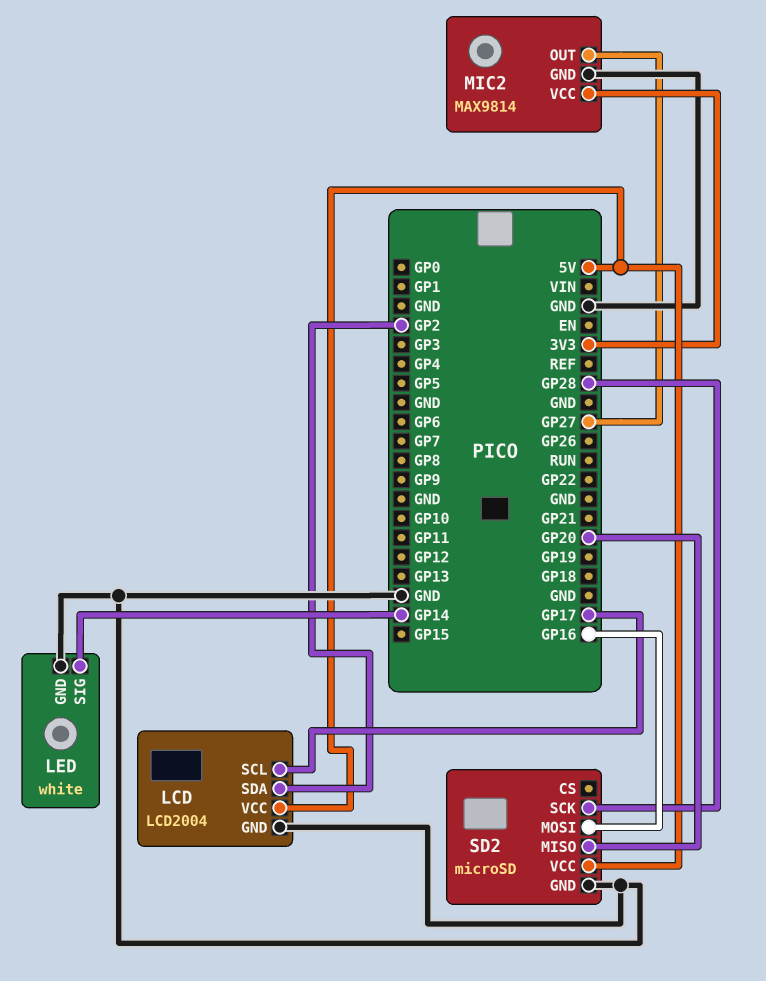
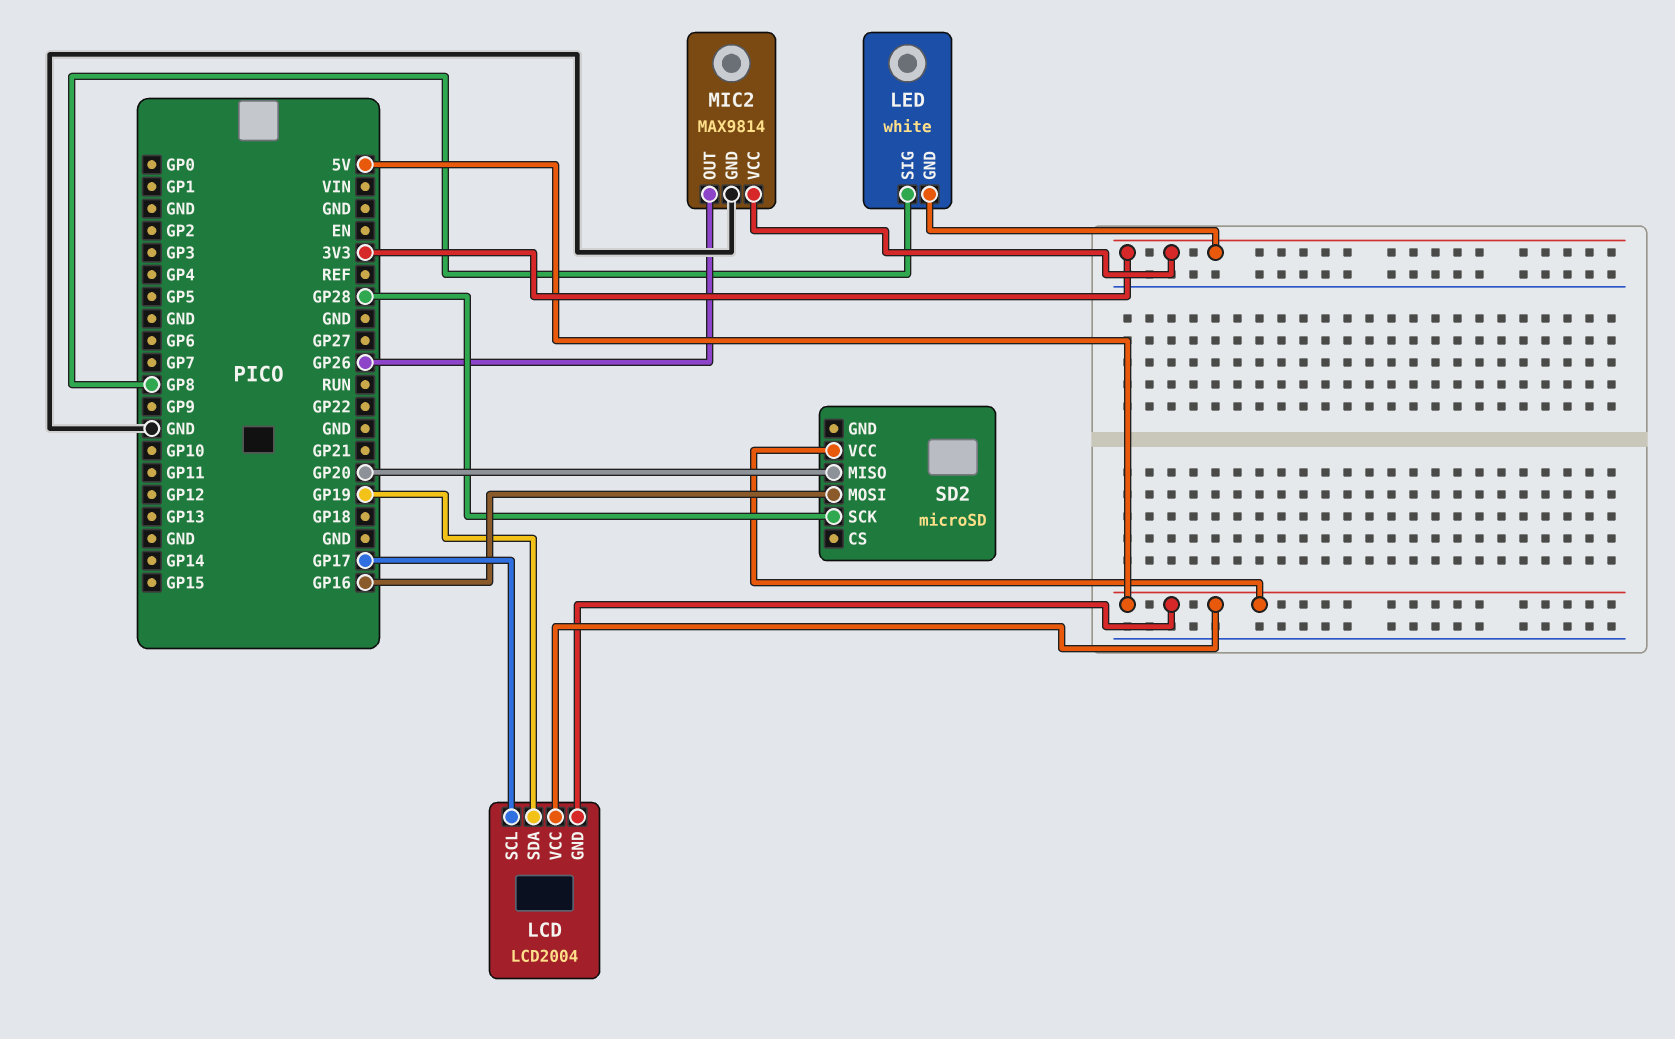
LCD pin GND: GND -> 5V
LCD pin SDA: GP2 -> GP19
LED pin GND: GND -> 3V3
LED pin SIG: GP14 -> GP8
MIC2 pin OUT: GP27 -> GP26
SD2 pin GND: GND -> none

